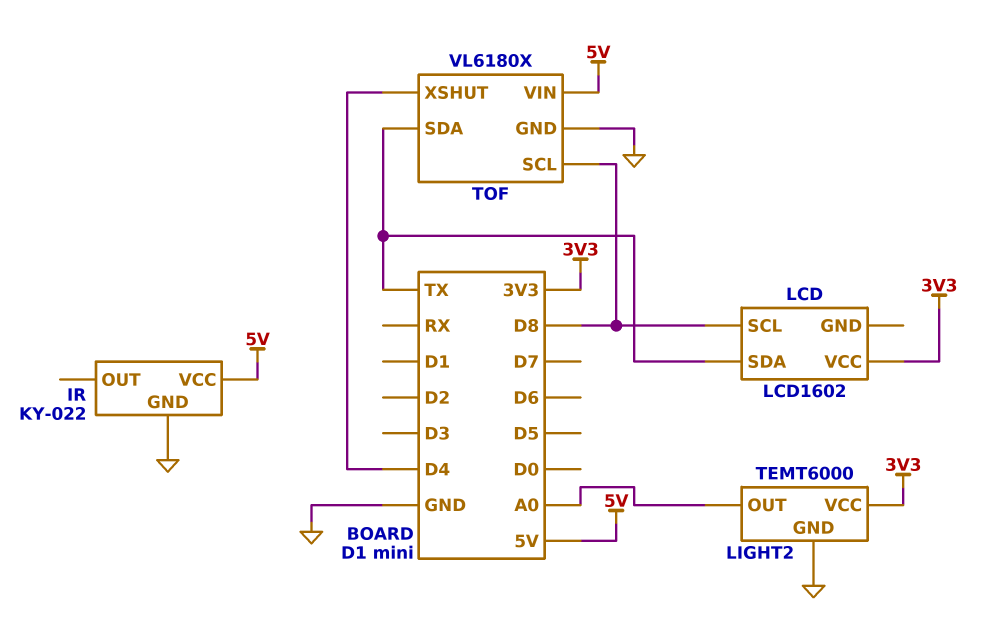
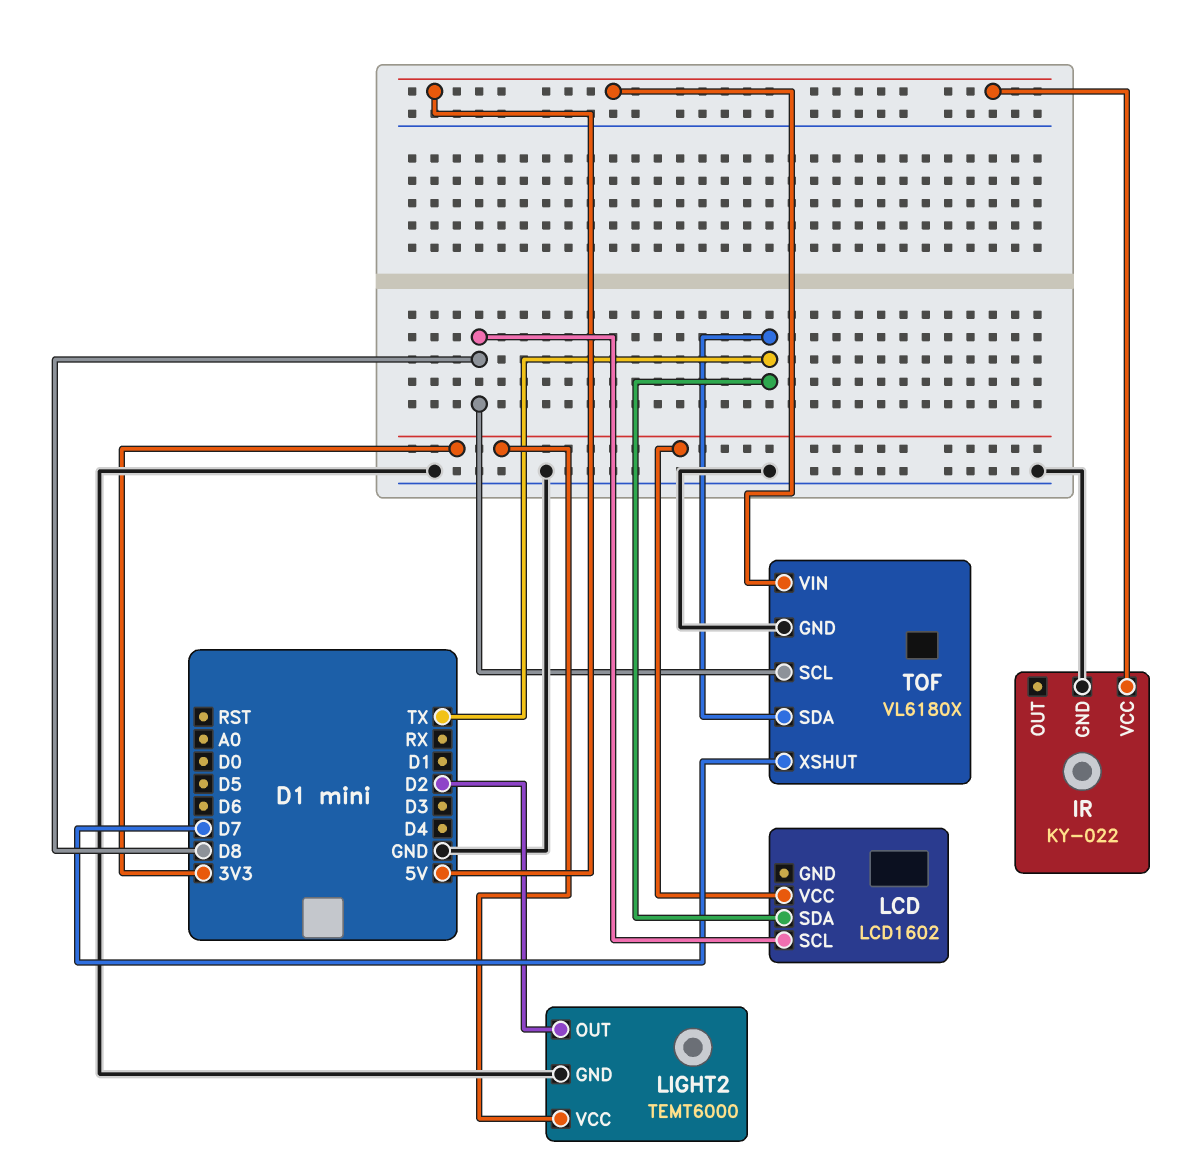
LIGHT2 pin OUT: A0 -> D2
TOF pin XSHUT: D4 -> D7

